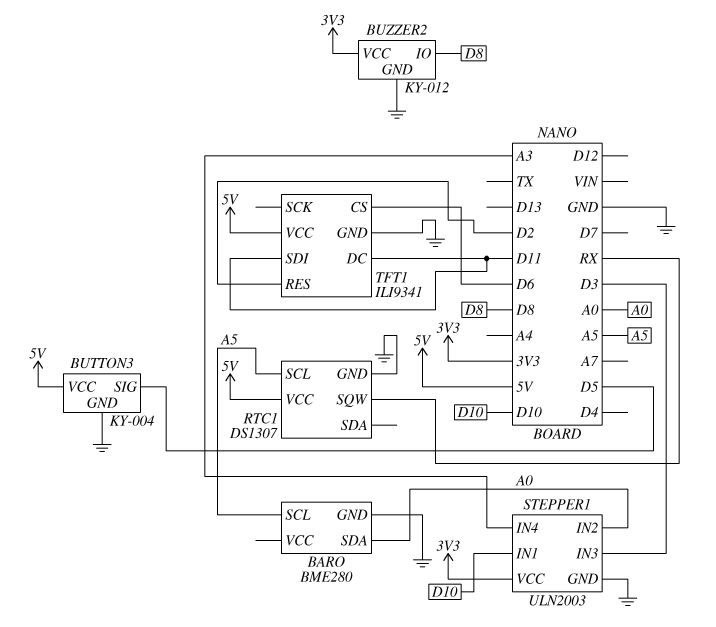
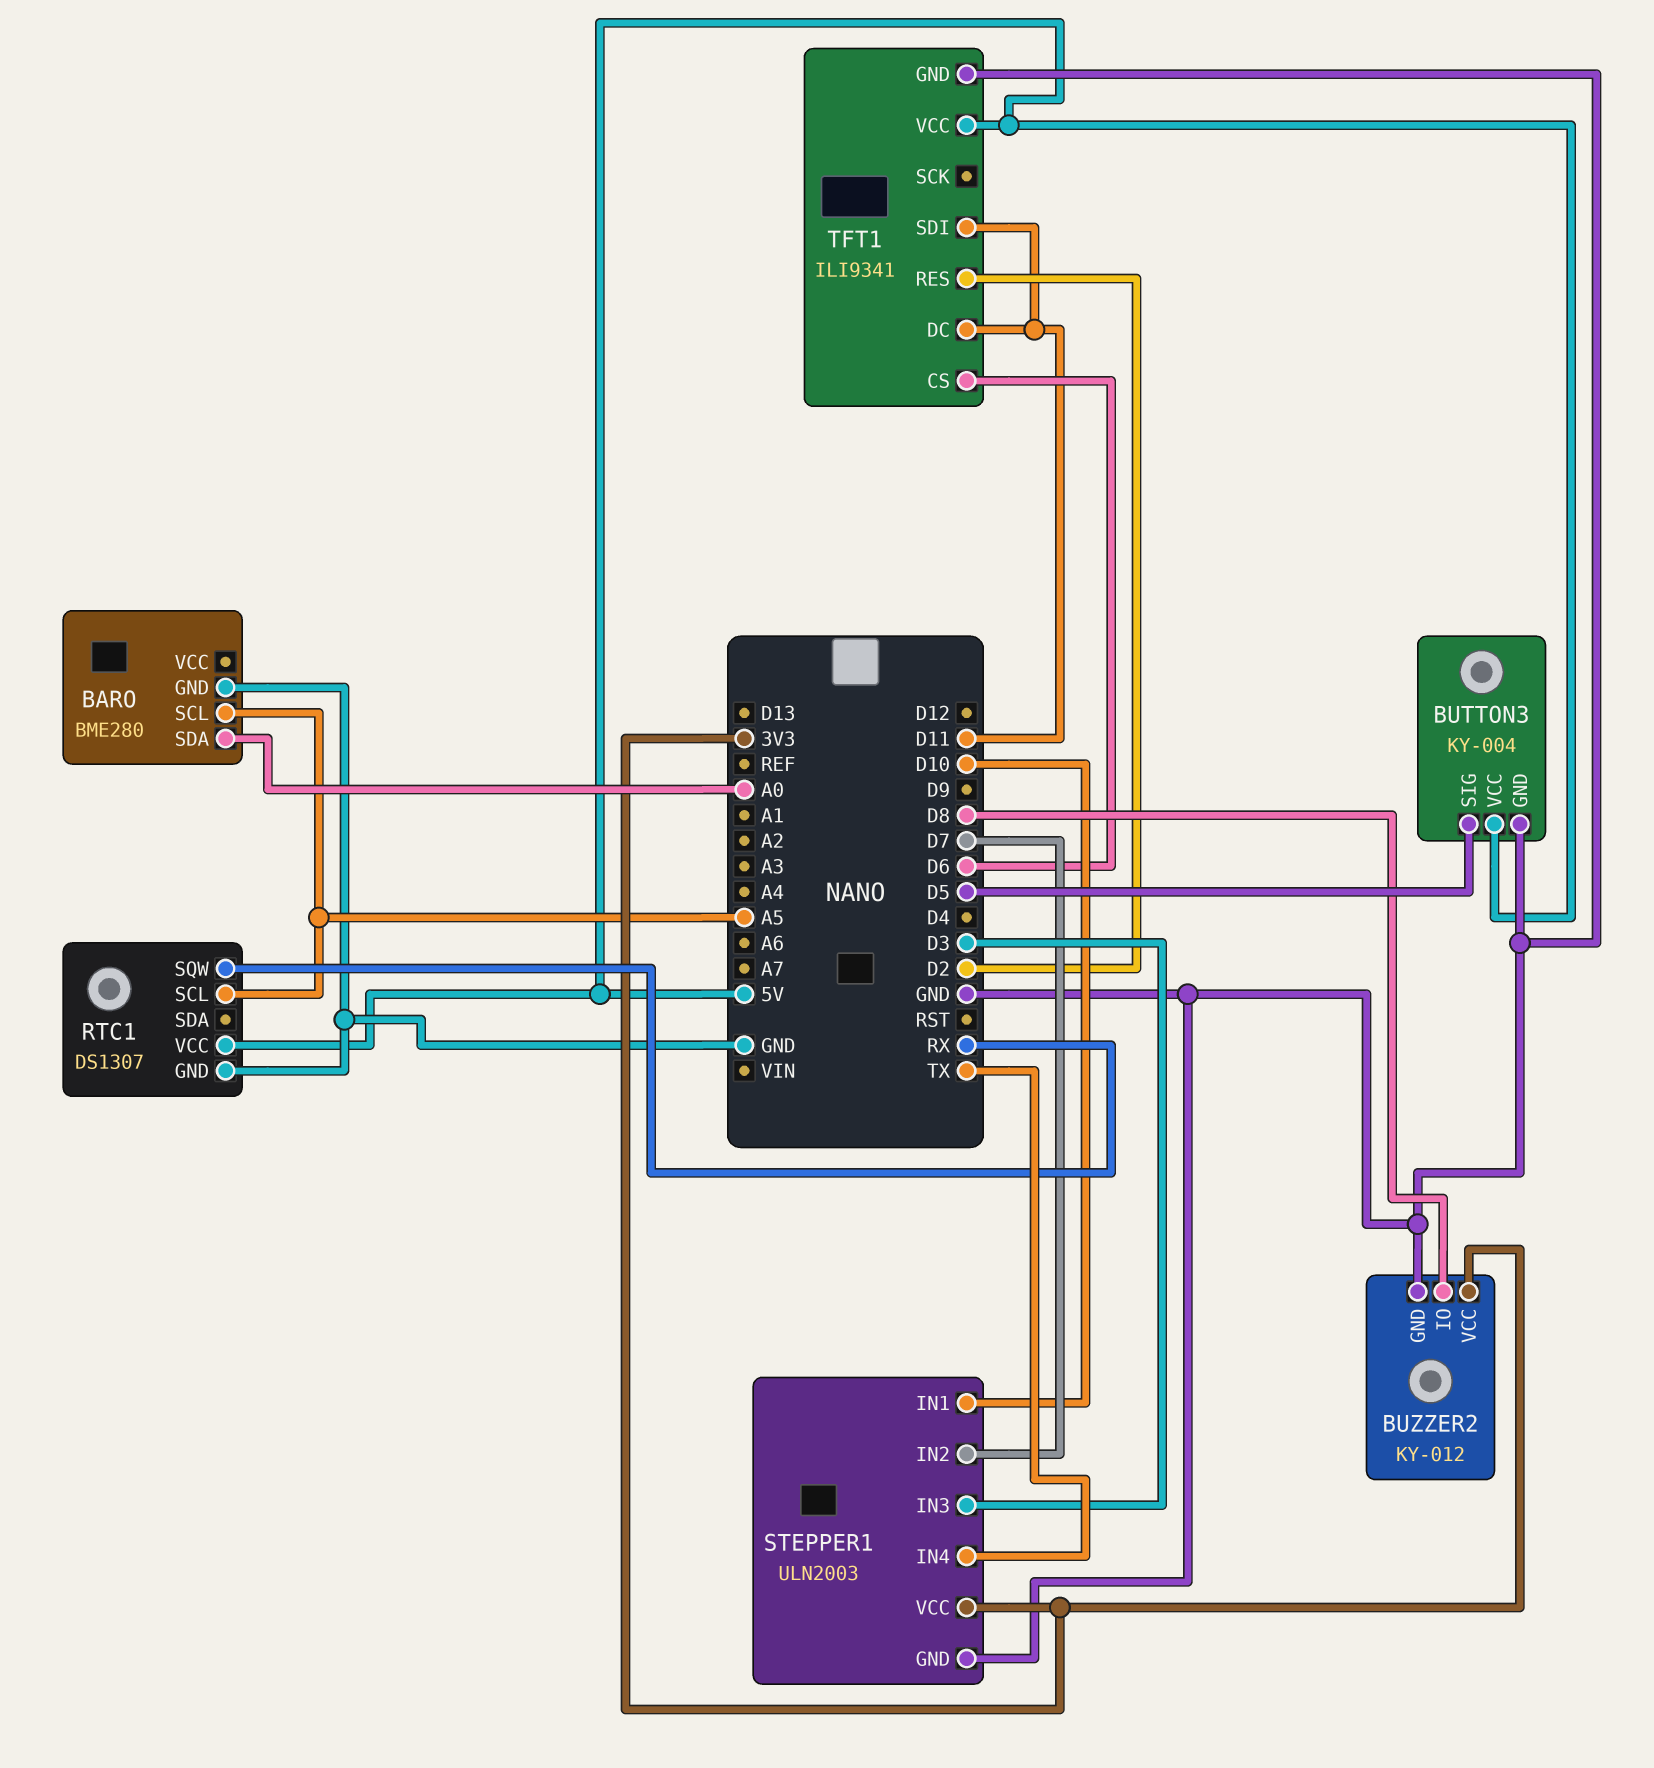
STEPPER1 pin IN2: A0 -> D7
STEPPER1 pin IN4: A3 -> TX

